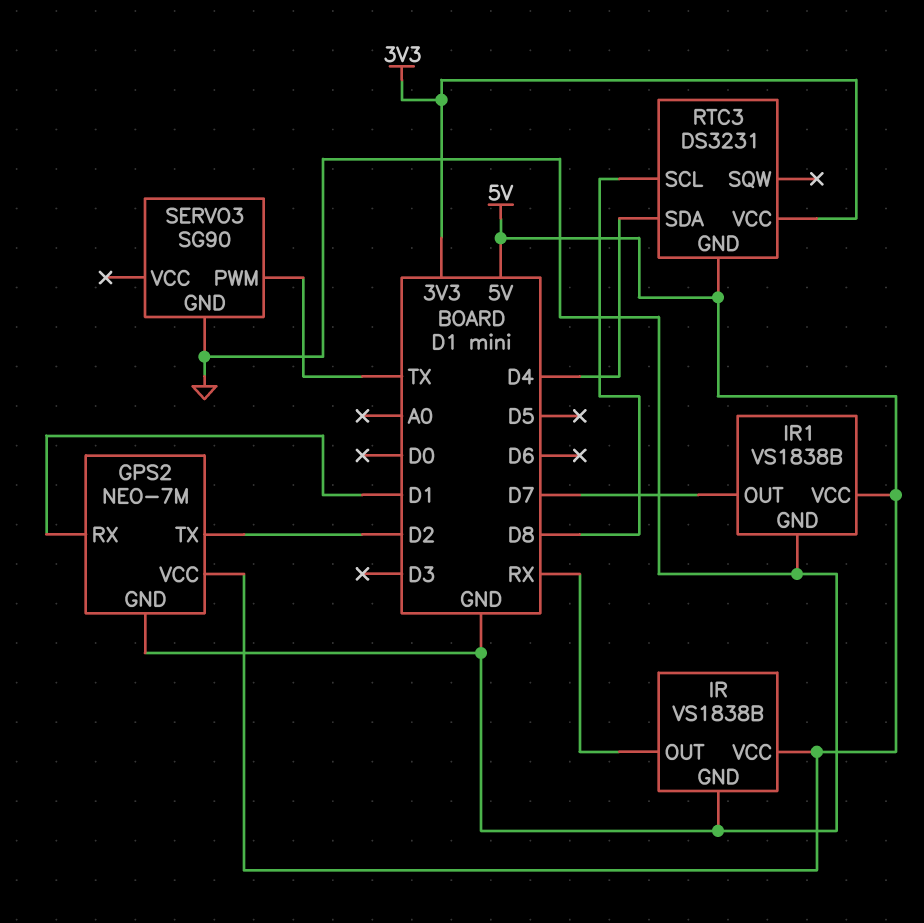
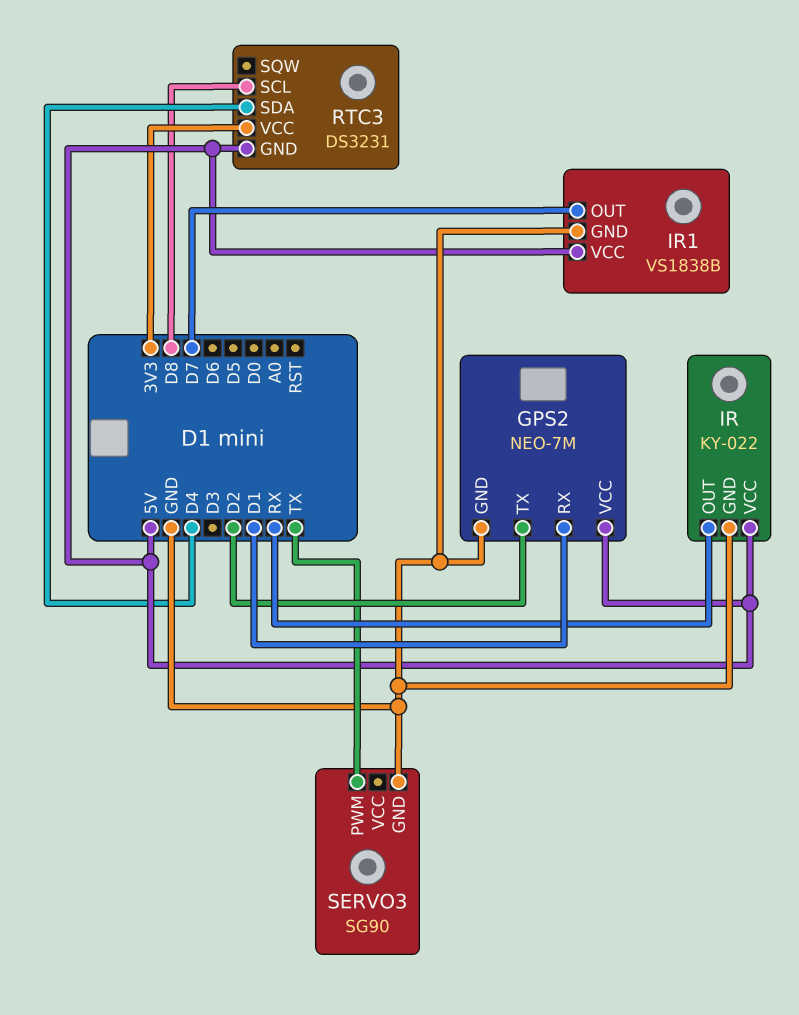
IR: VS1838B -> KY-022

